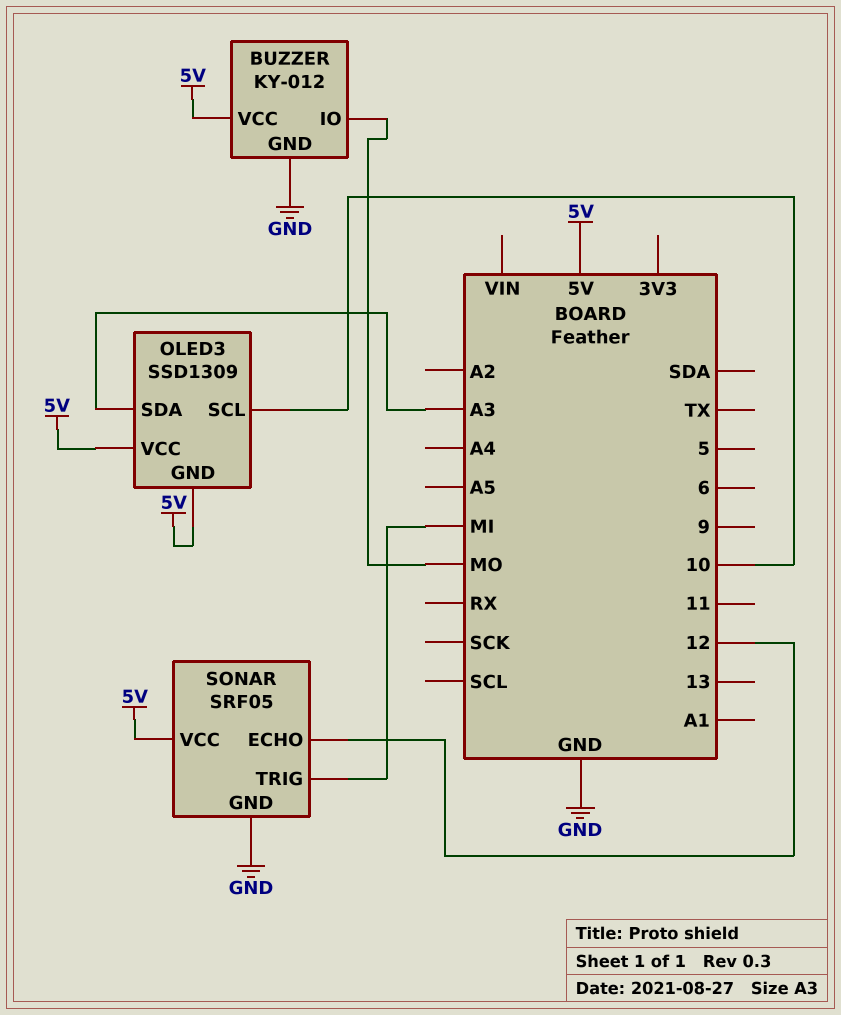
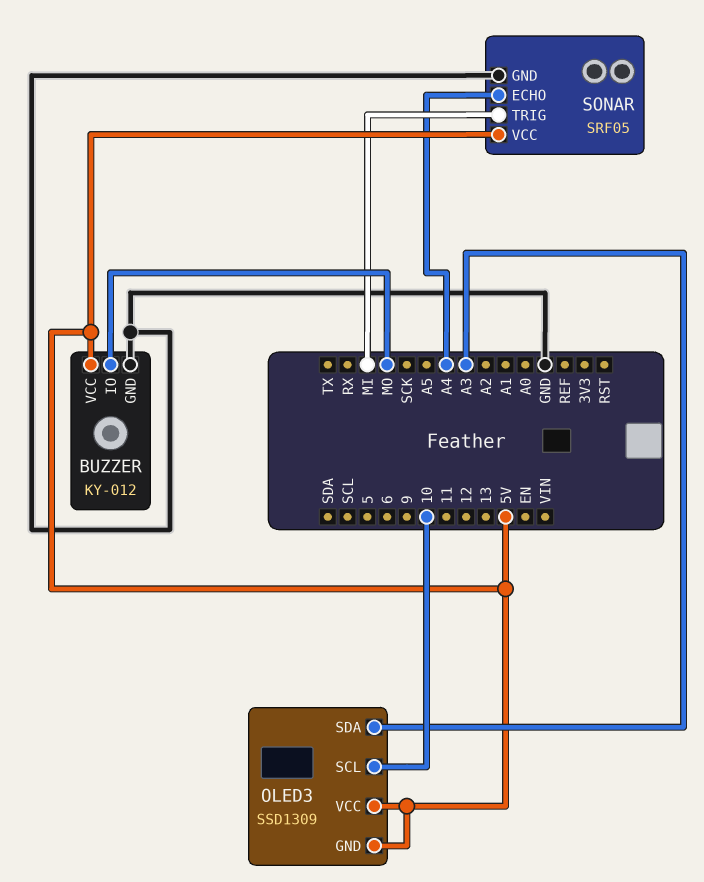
SONAR pin ECHO: 12 -> A4

